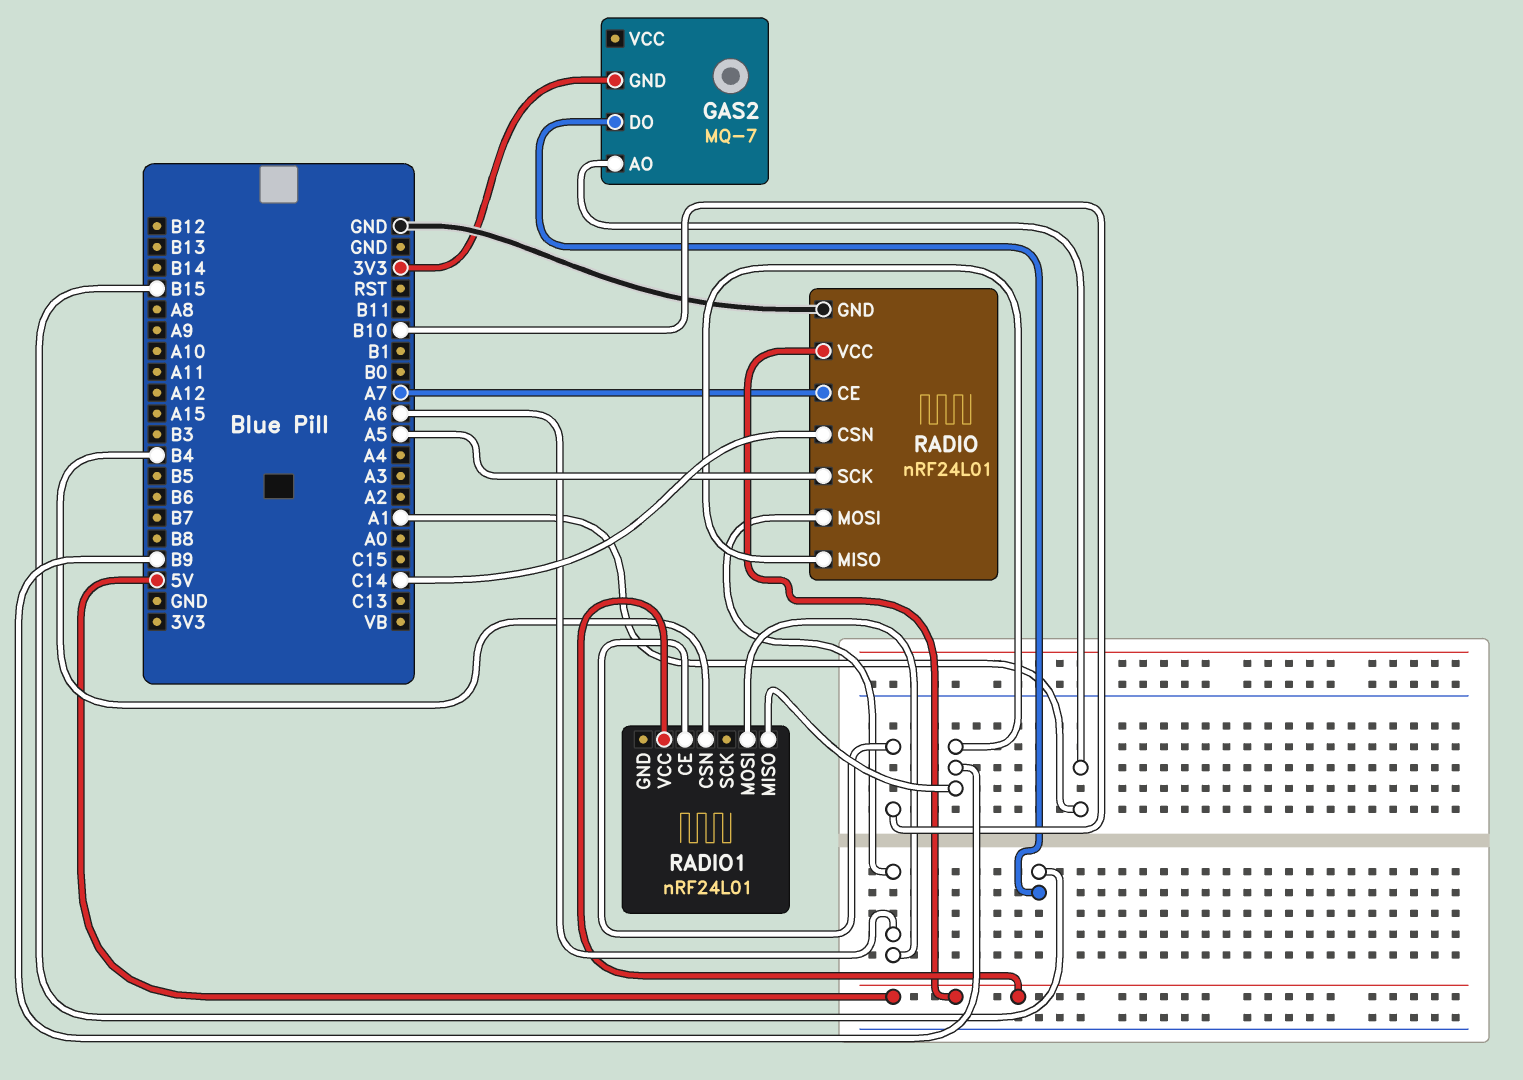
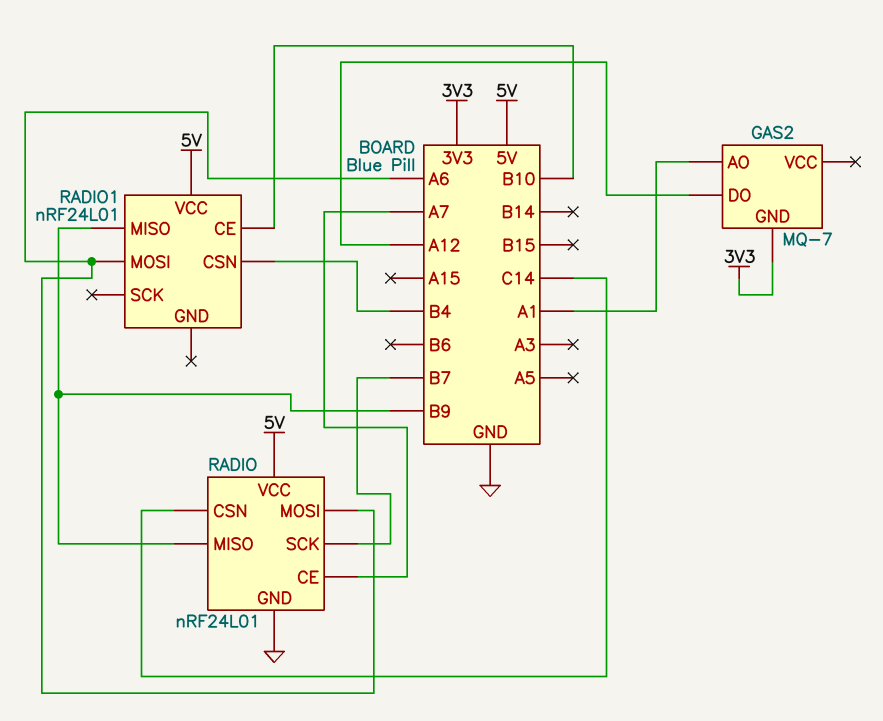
GAS2 pin DO: B15 -> A12
RADIO pin SCK: A5 -> B7

